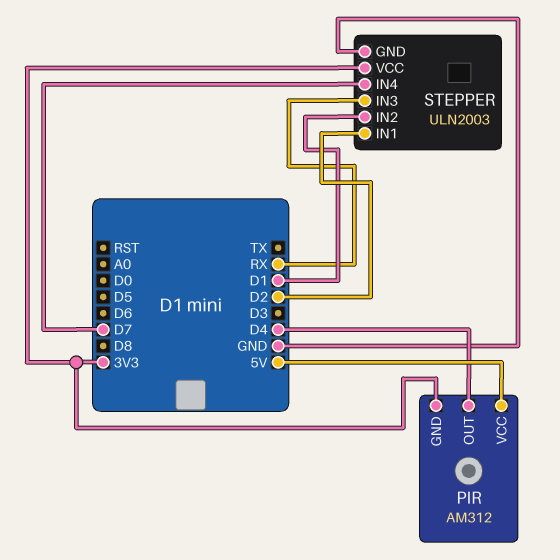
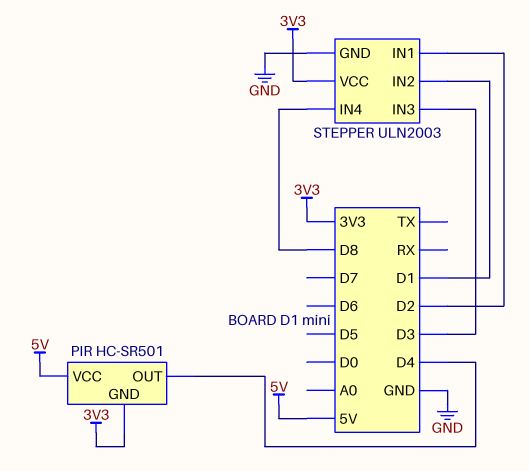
PIR: AM312 -> HC-SR501
STEPPER pin IN3: RX -> D3
STEPPER pin IN4: D7 -> D8

